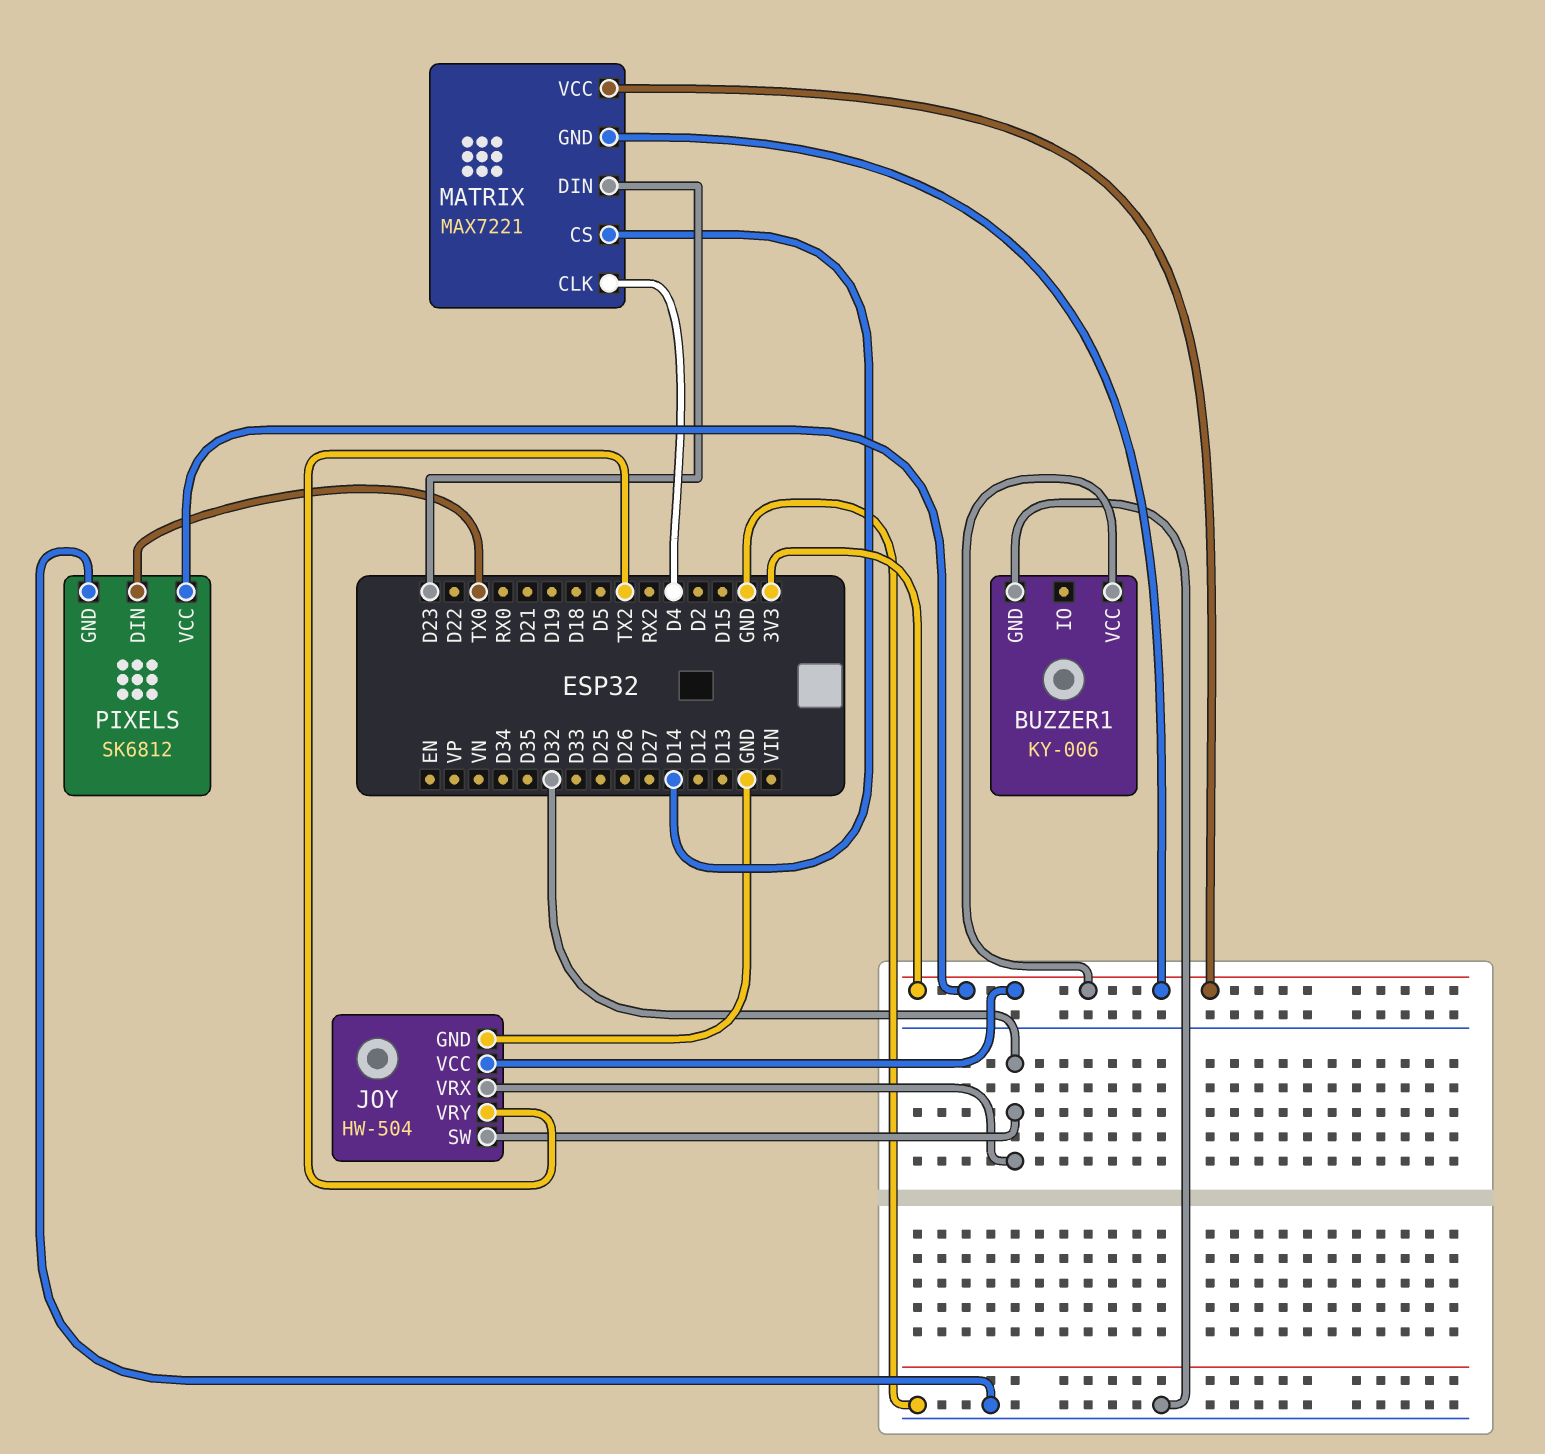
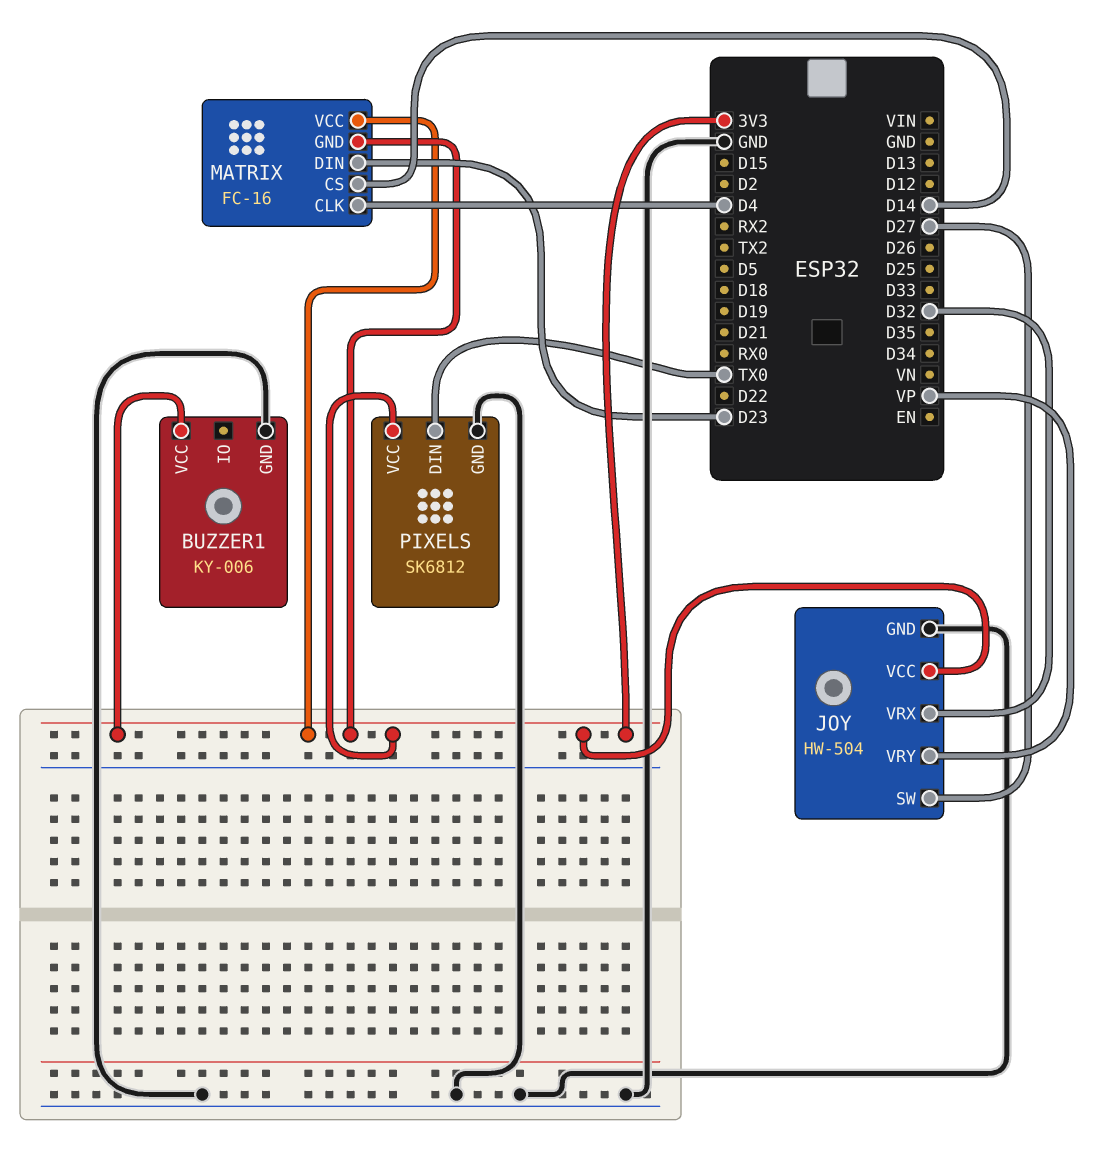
JOY pin SW: D32 -> D27
JOY pin VRY: TX2 -> VP
MATRIX: MAX7221 -> FC-16

